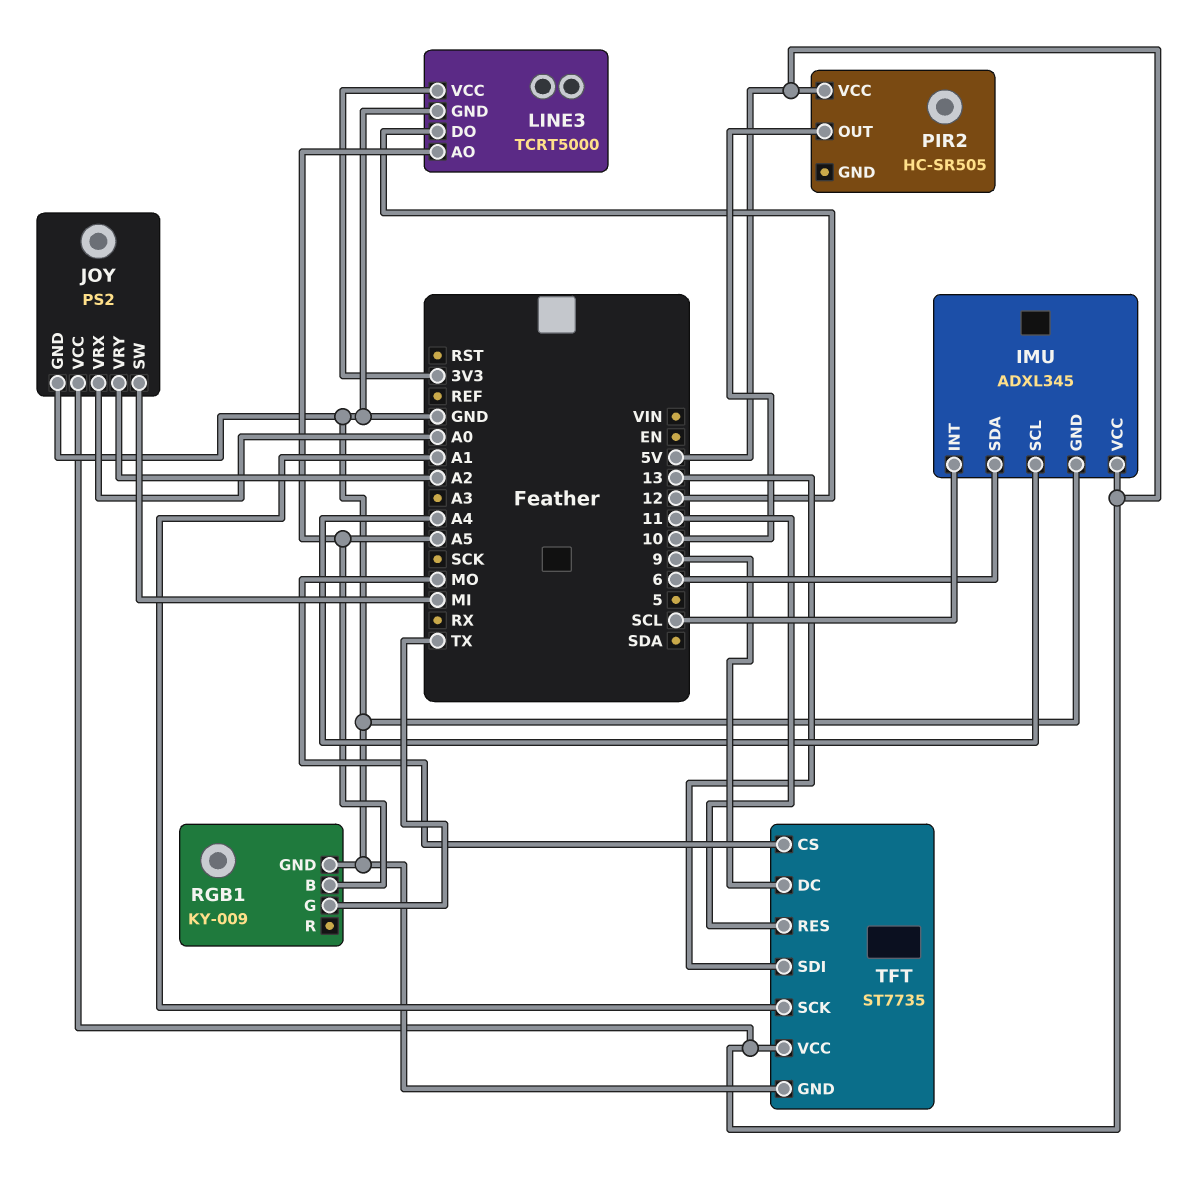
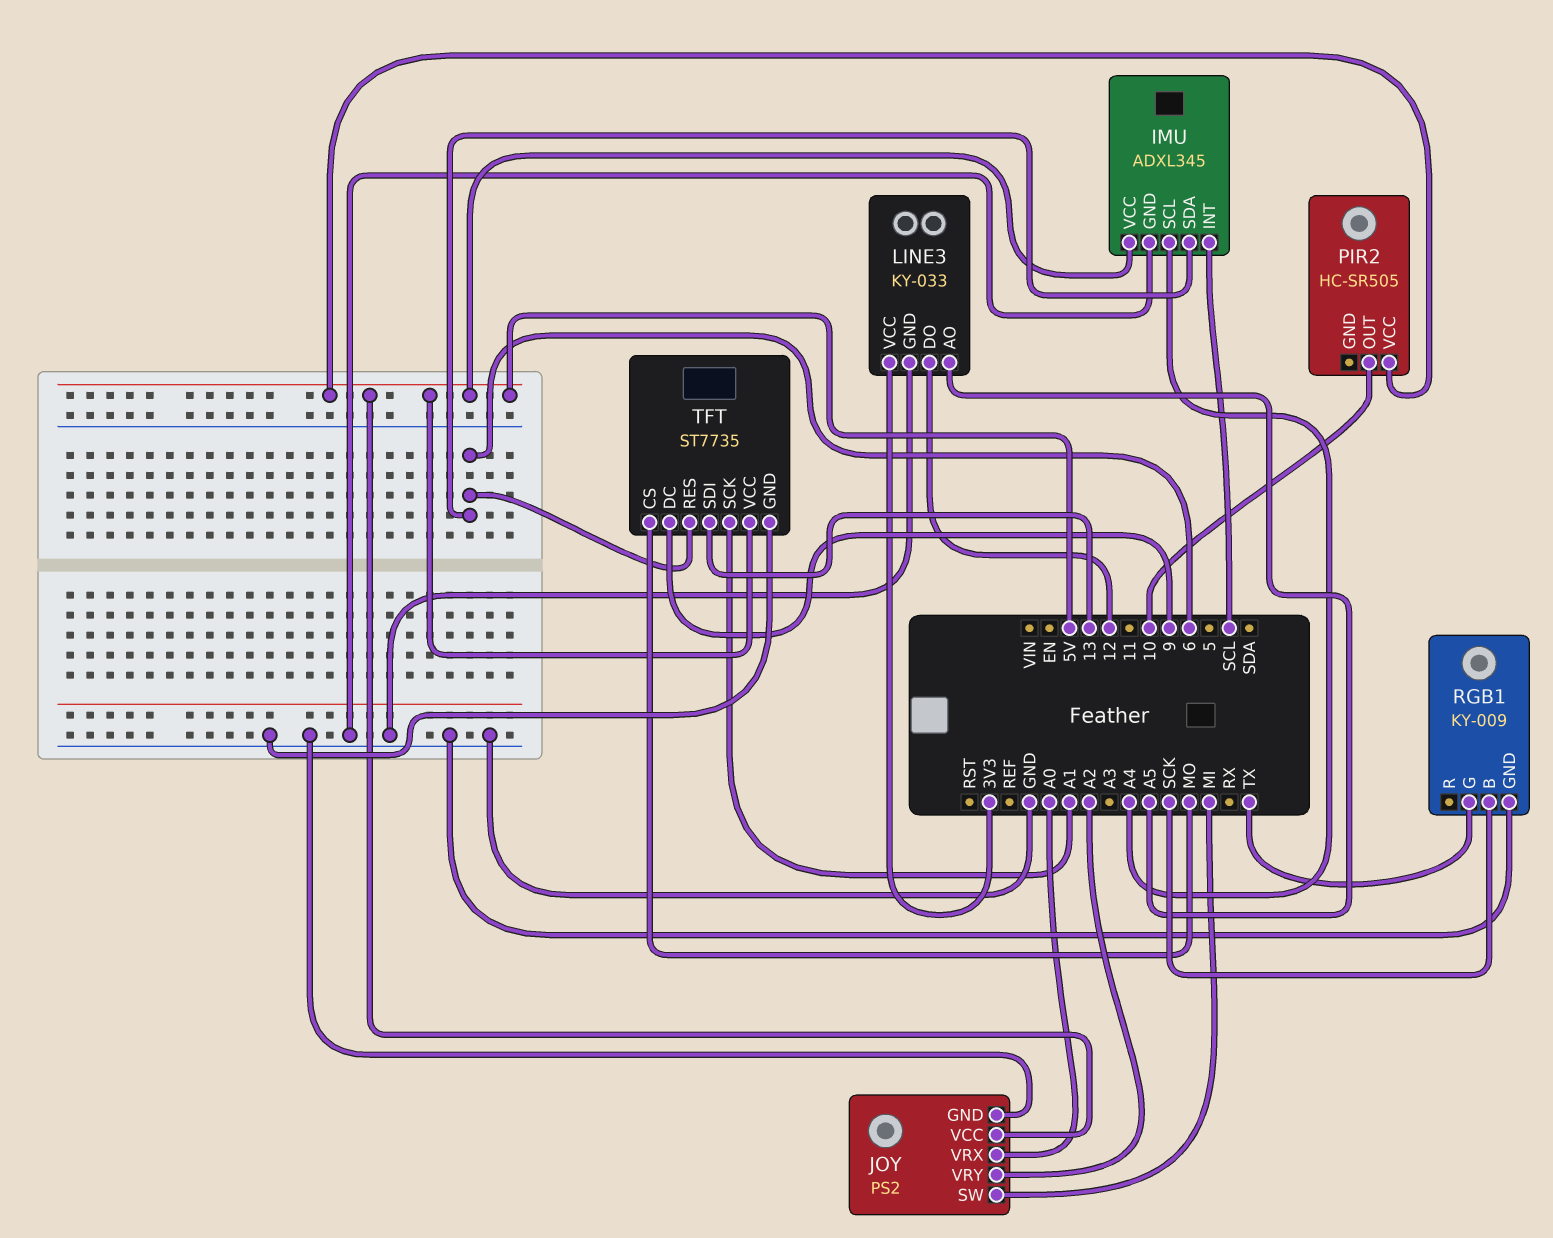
LINE3: TCRT5000 -> KY-033
RGB1 pin B: A5 -> SCK
TFT pin RES: 11 -> 6

